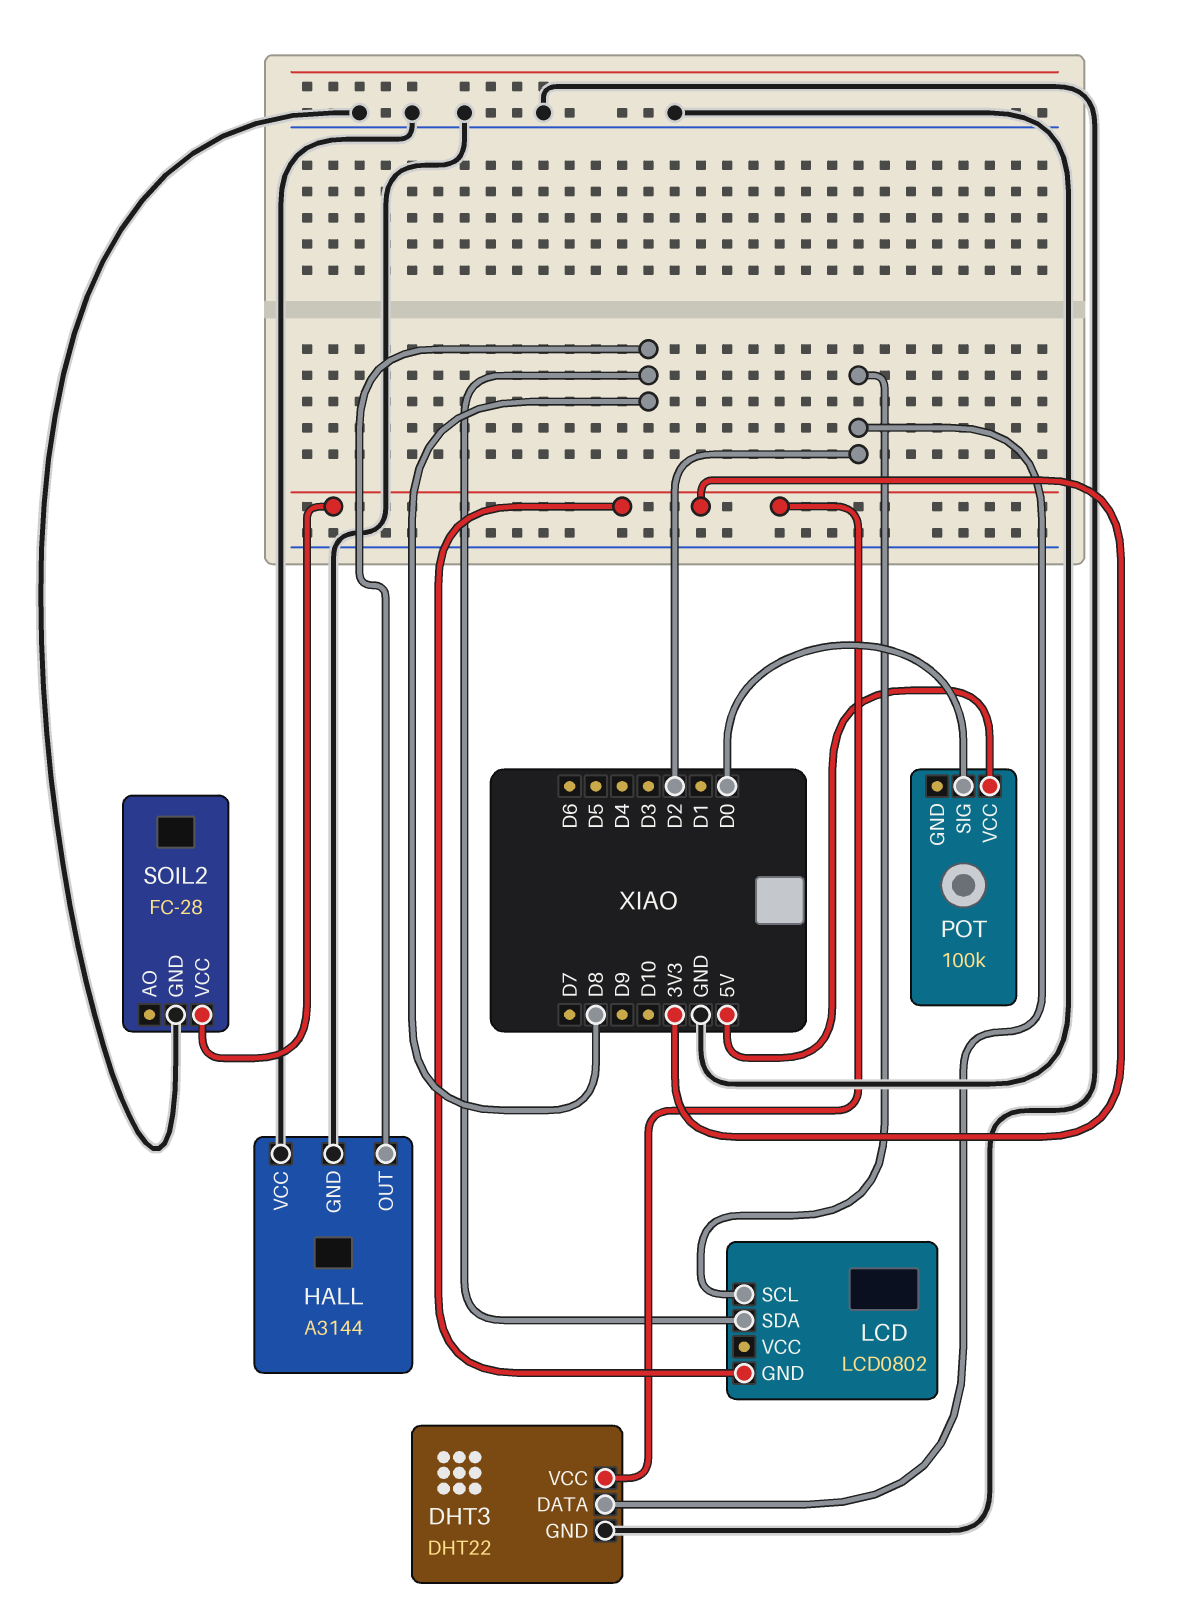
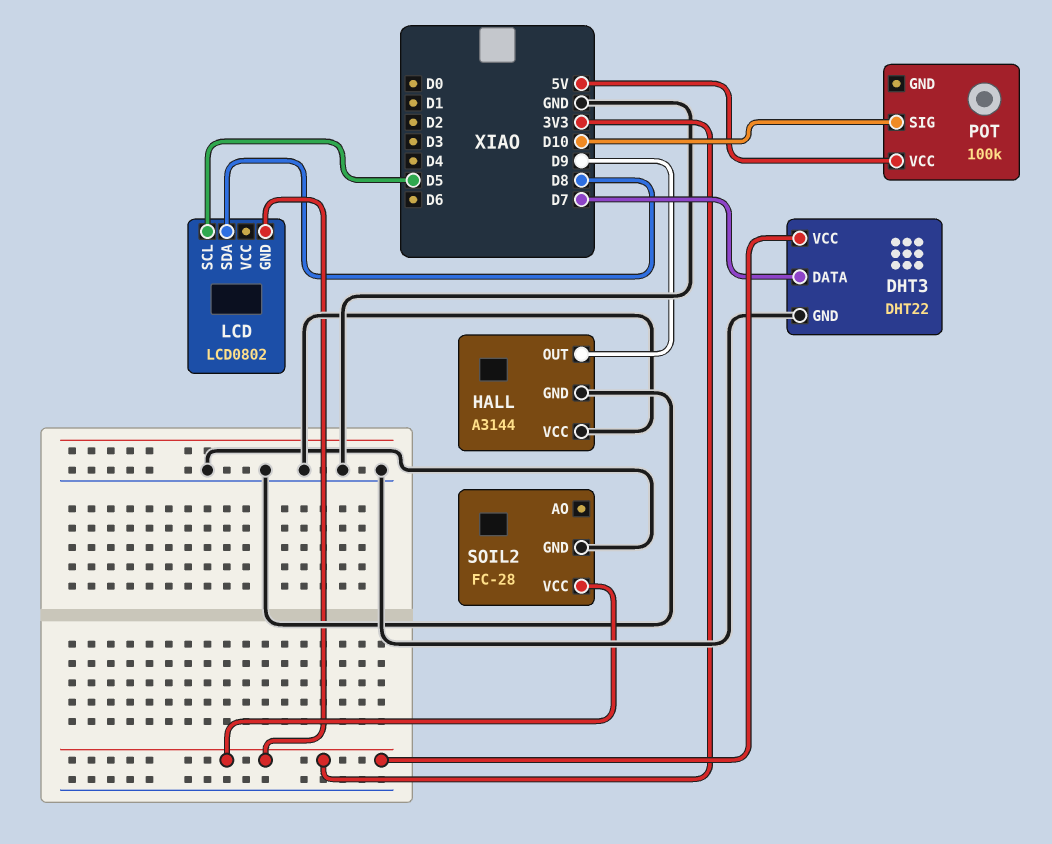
DHT3 pin DATA: D2 -> D7
HALL pin OUT: D8 -> D9
LCD pin SCL: D2 -> D5
POT pin SIG: D0 -> D10

